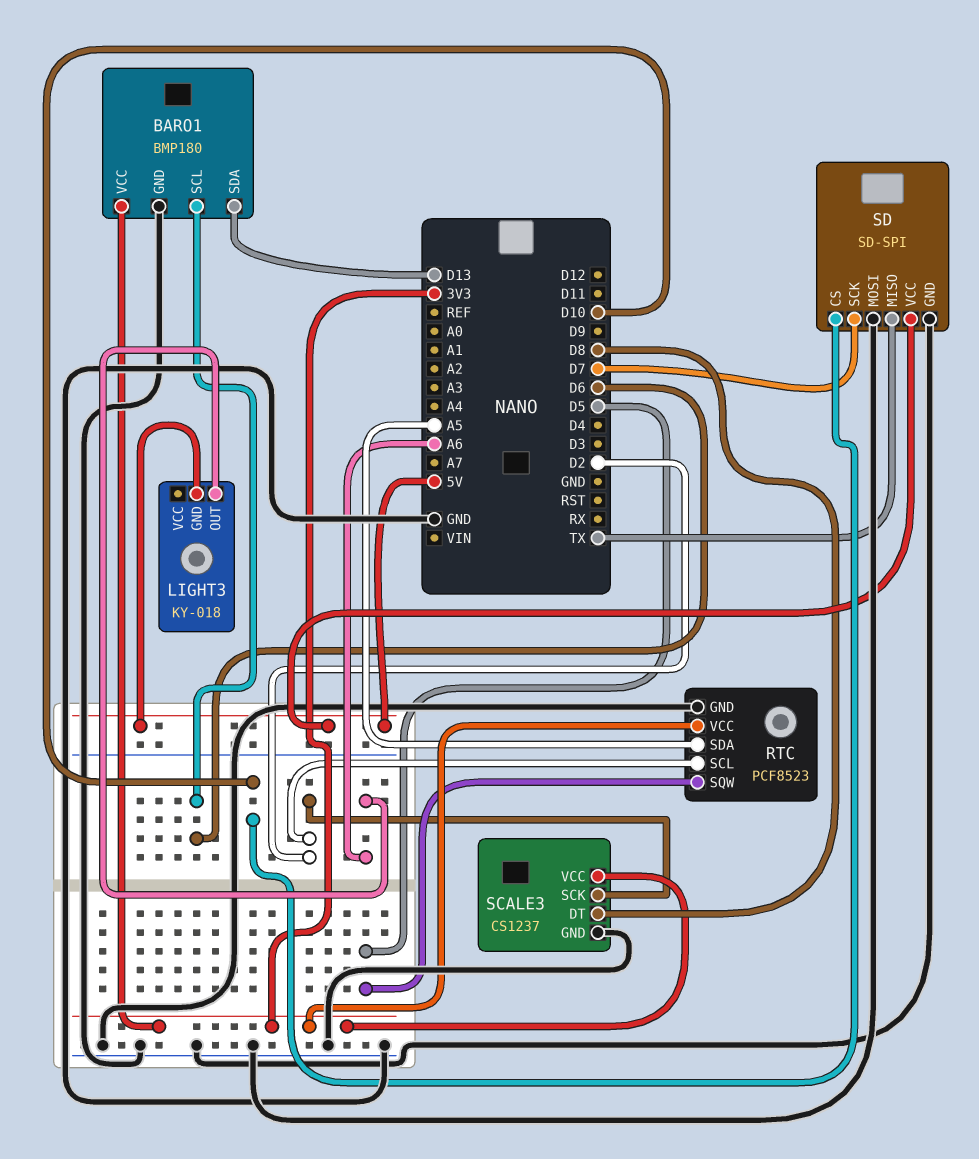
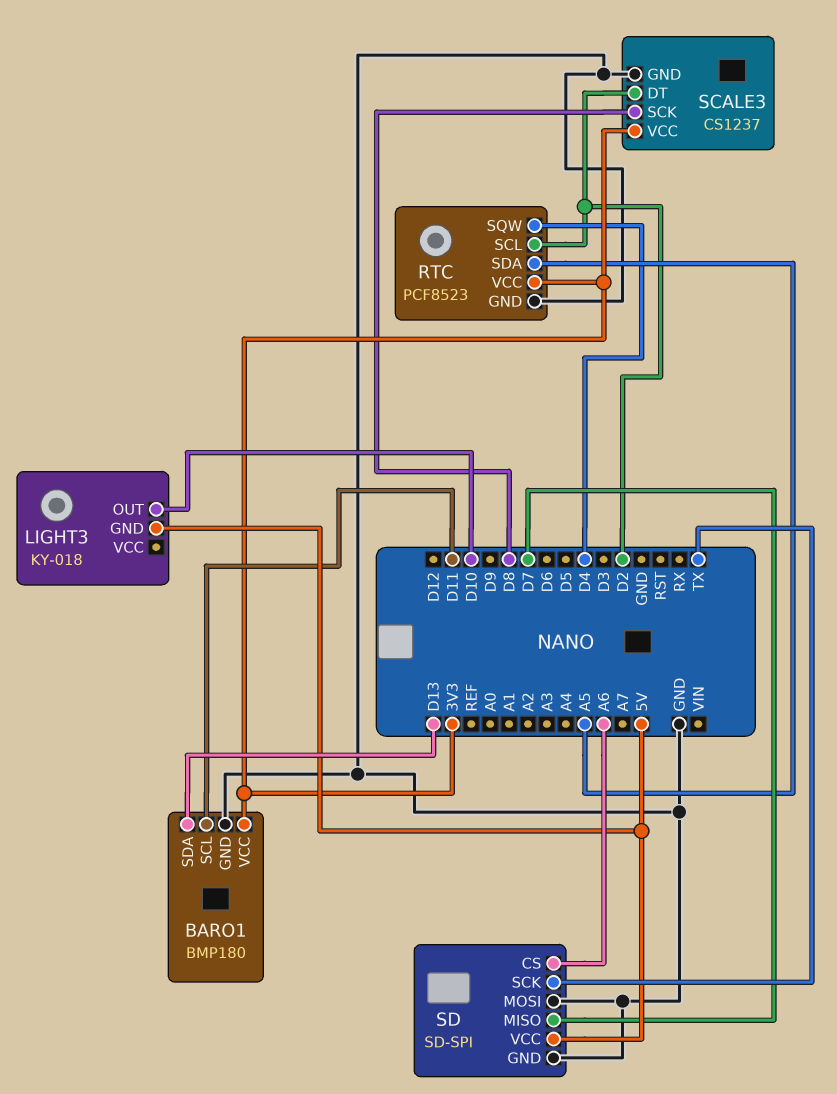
BARO1 pin SCL: D6 -> D11
LIGHT3 pin OUT: A6 -> D10
RTC pin SQW: D5 -> D4
SCALE3 pin DT: D8 -> D2
SCALE3 pin SCK: D2 -> D8
SD pin CS: D10 -> A6
SD pin MISO: TX -> D7
SD pin SCK: D7 -> TX

